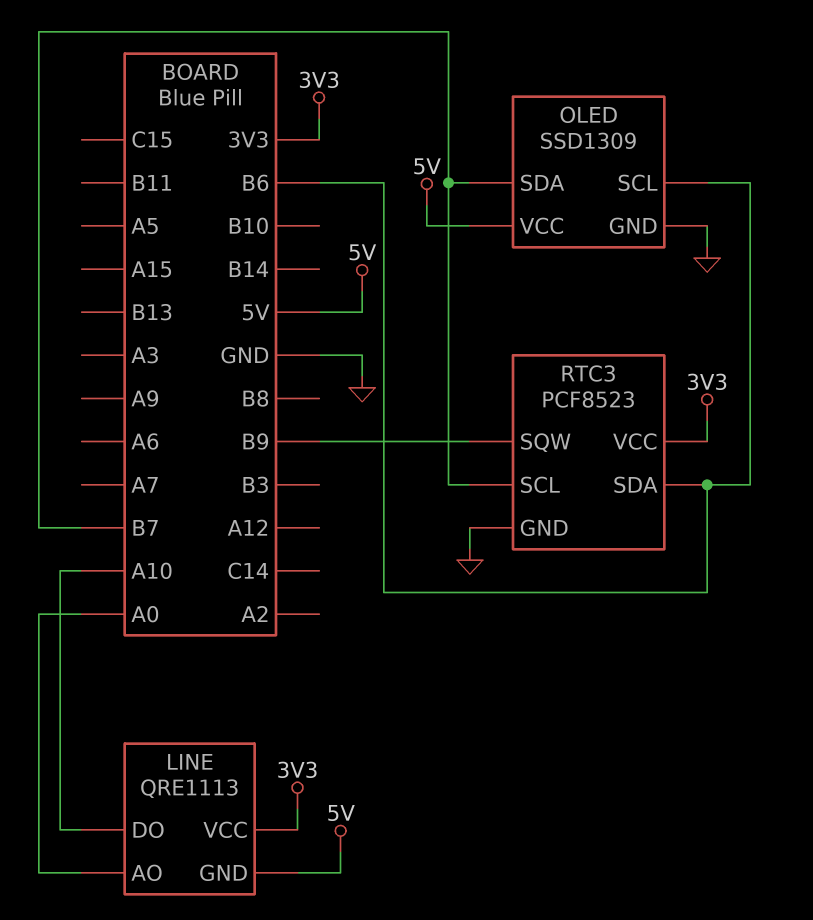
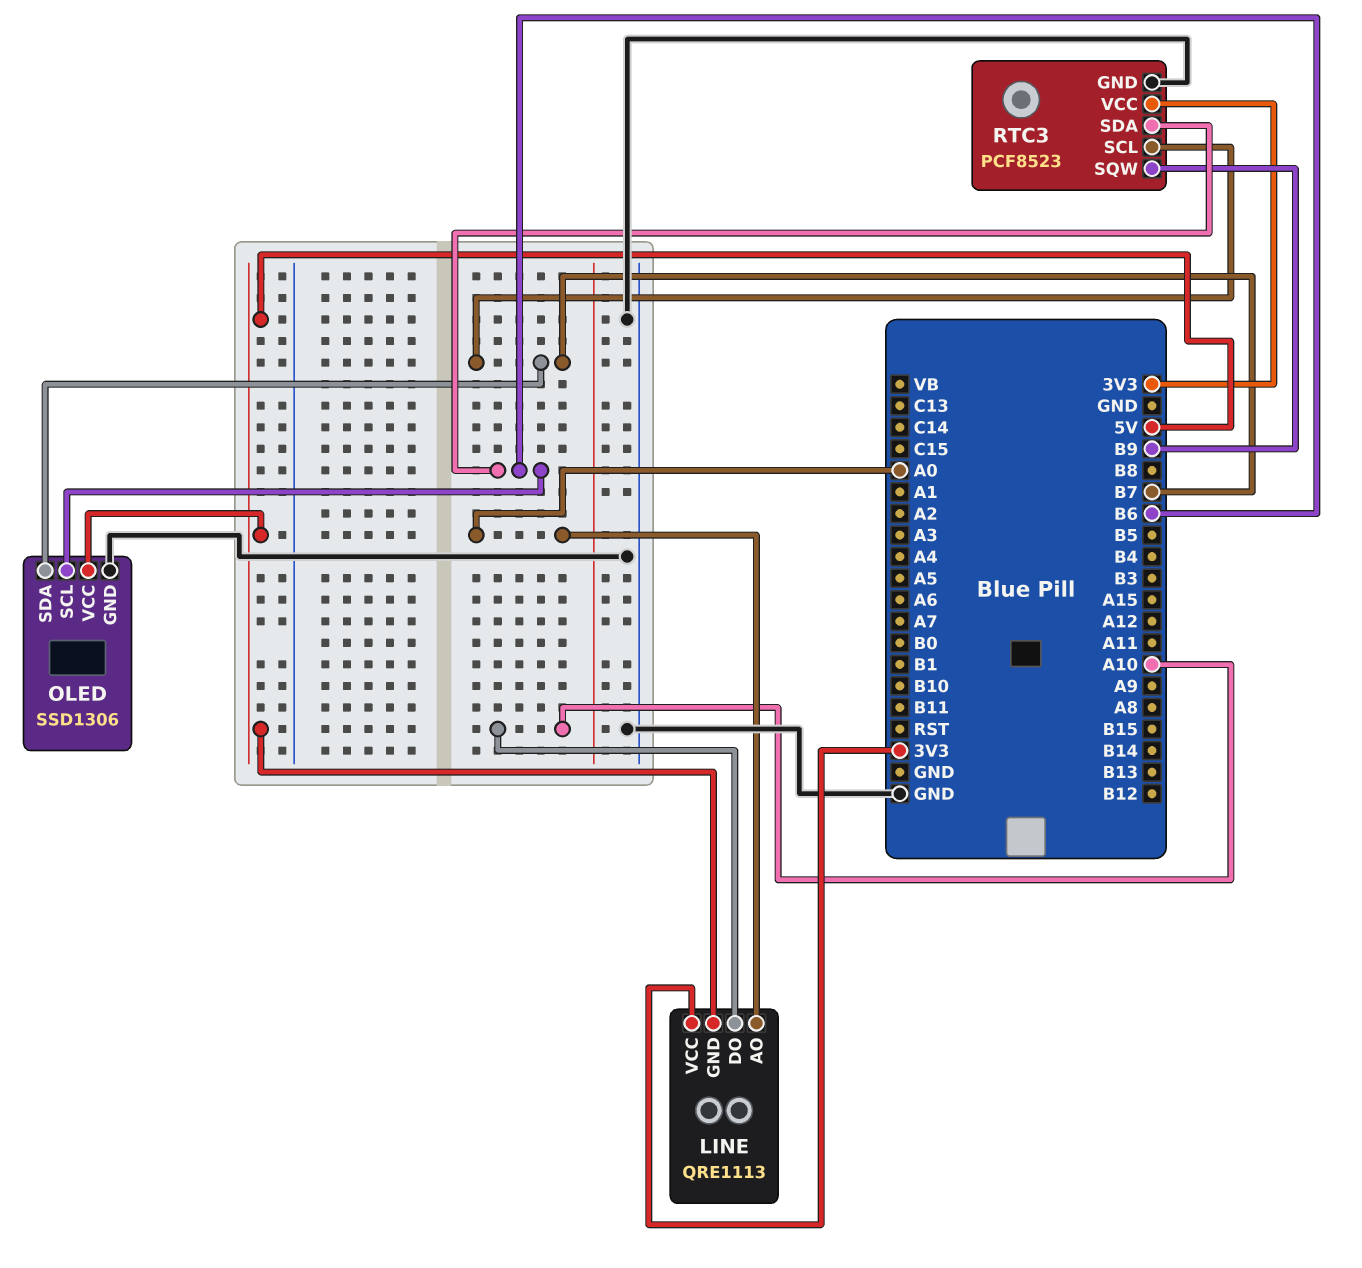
OLED: SSD1309 -> SSD1306

